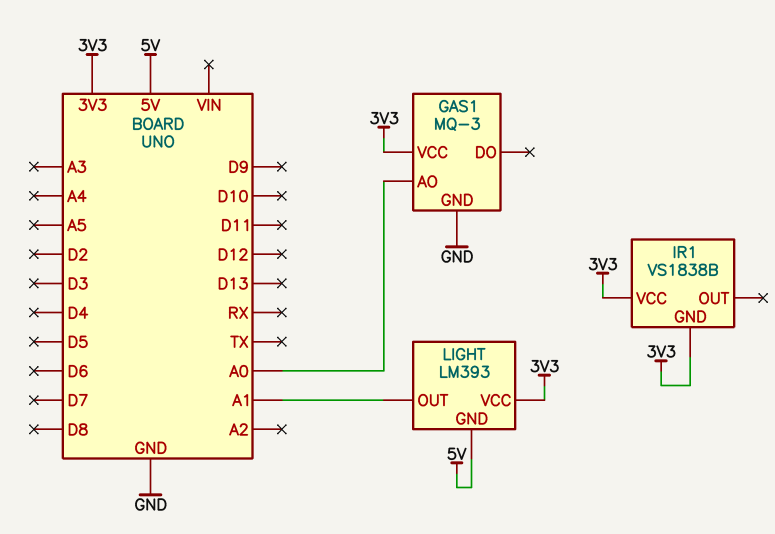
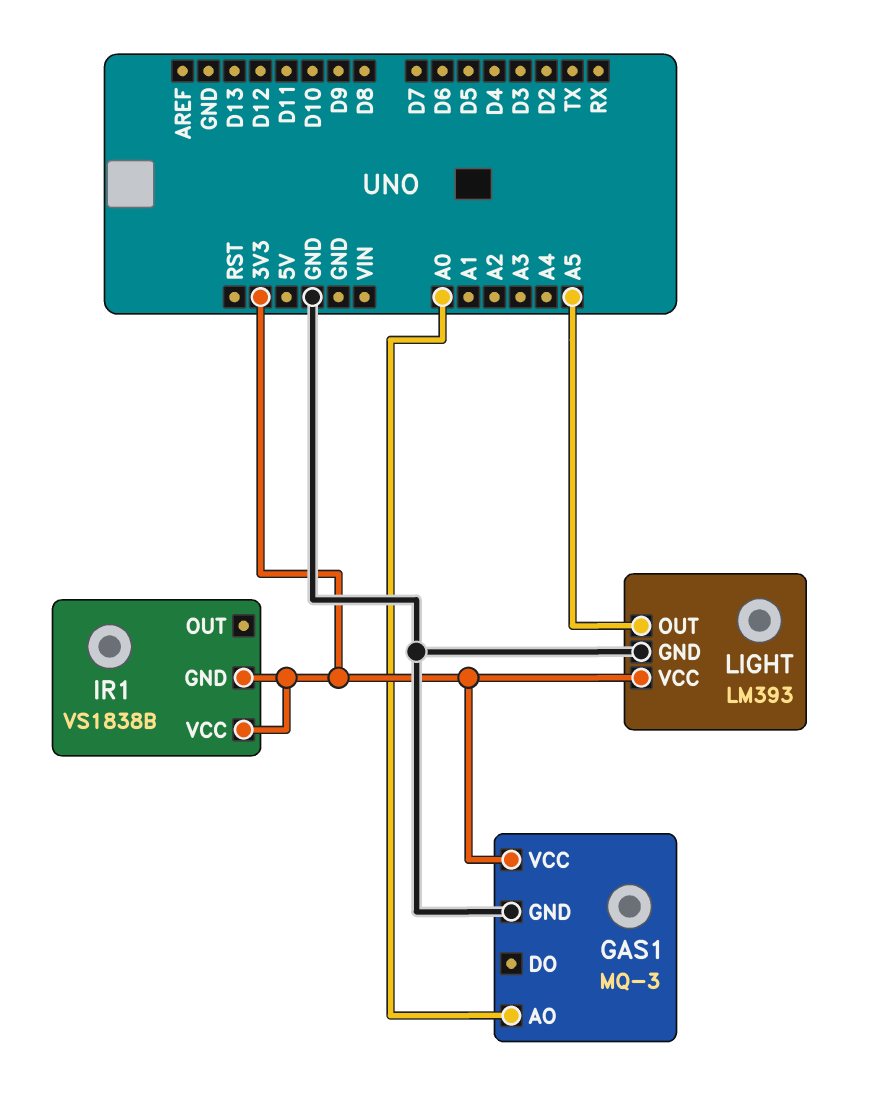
LIGHT pin GND: 5V -> GND
LIGHT pin OUT: A1 -> A5

